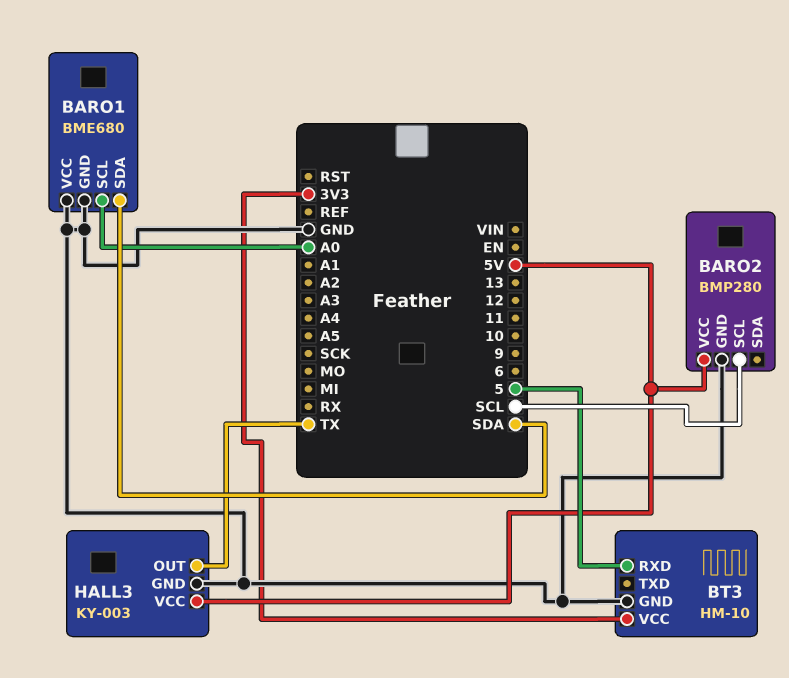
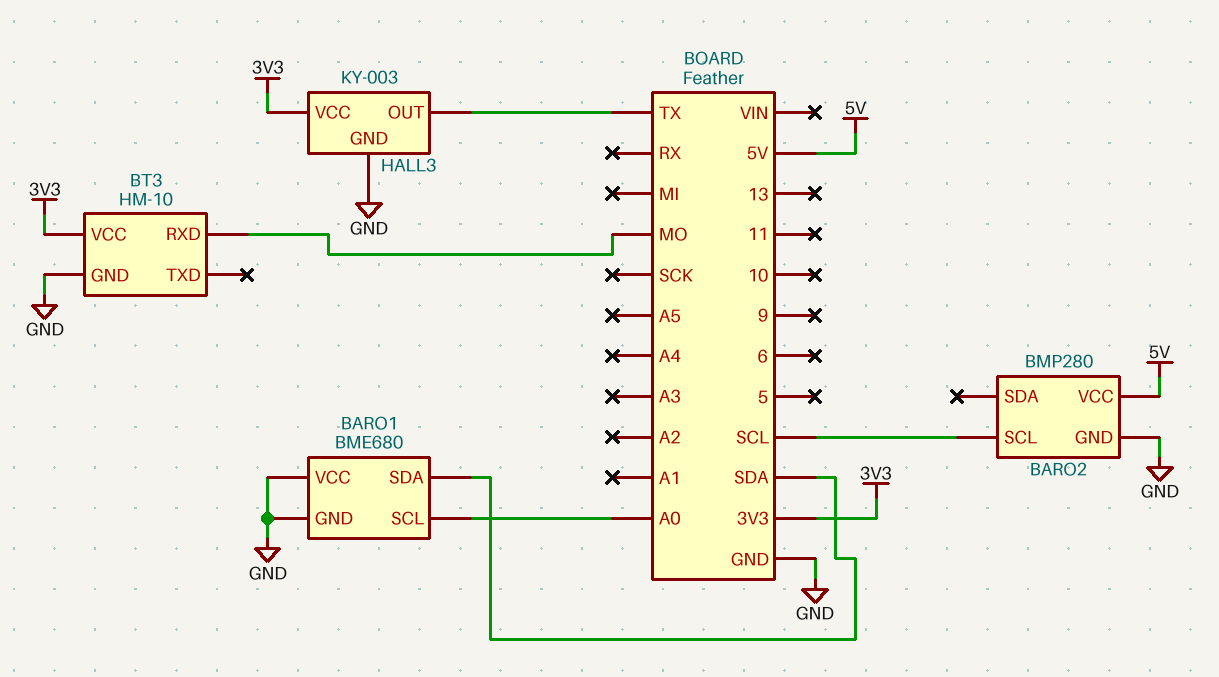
BT3 pin RXD: 5 -> MO
HALL3 pin VCC: 5V -> 3V3

